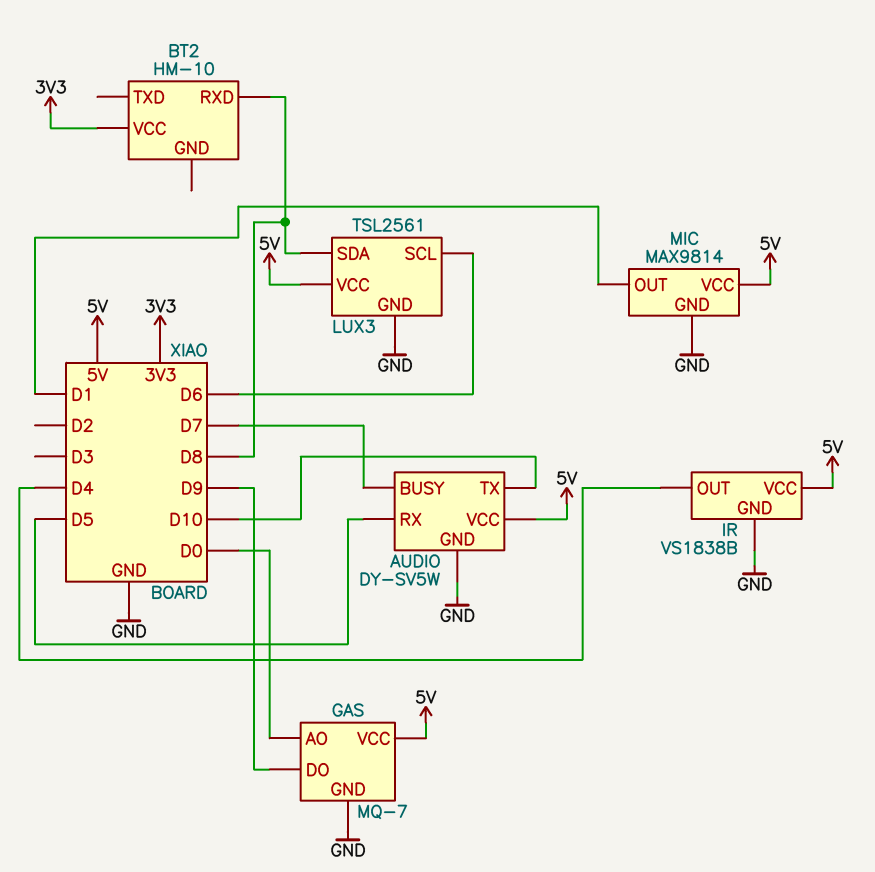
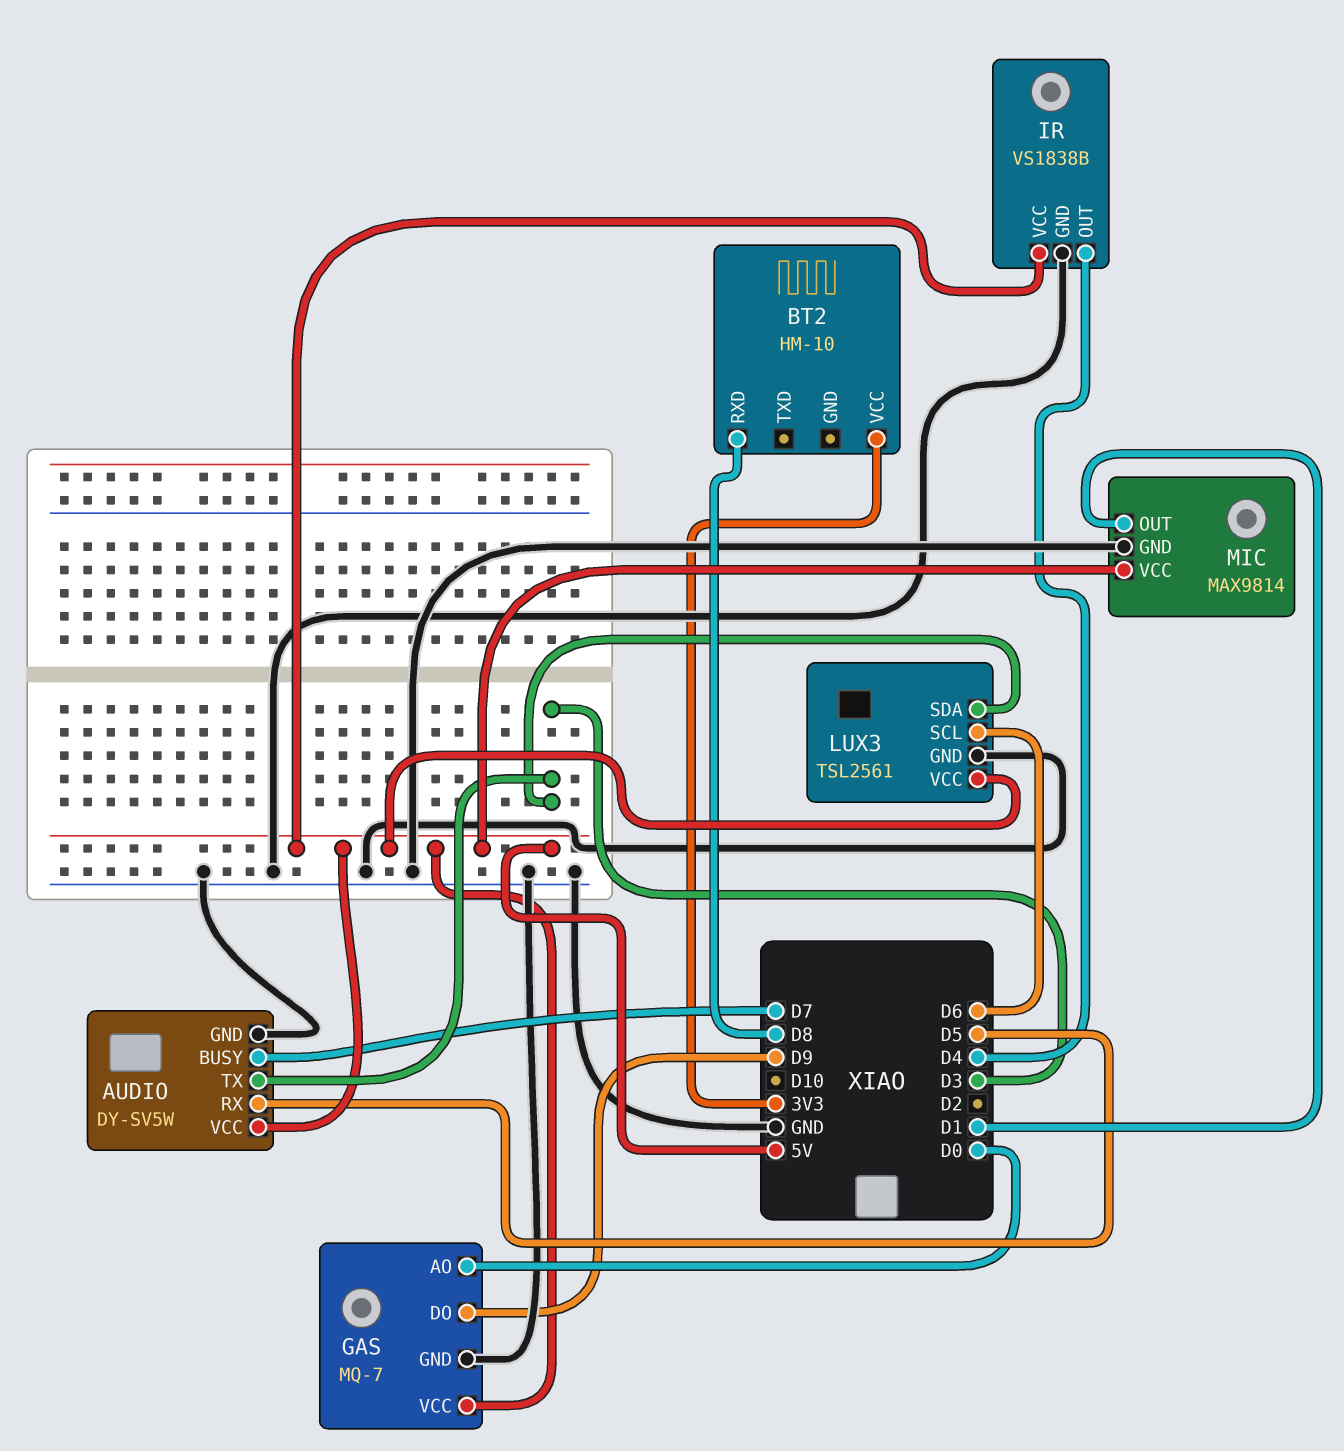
AUDIO pin TX: D10 -> D3
LUX3 pin SDA: D8 -> D3

